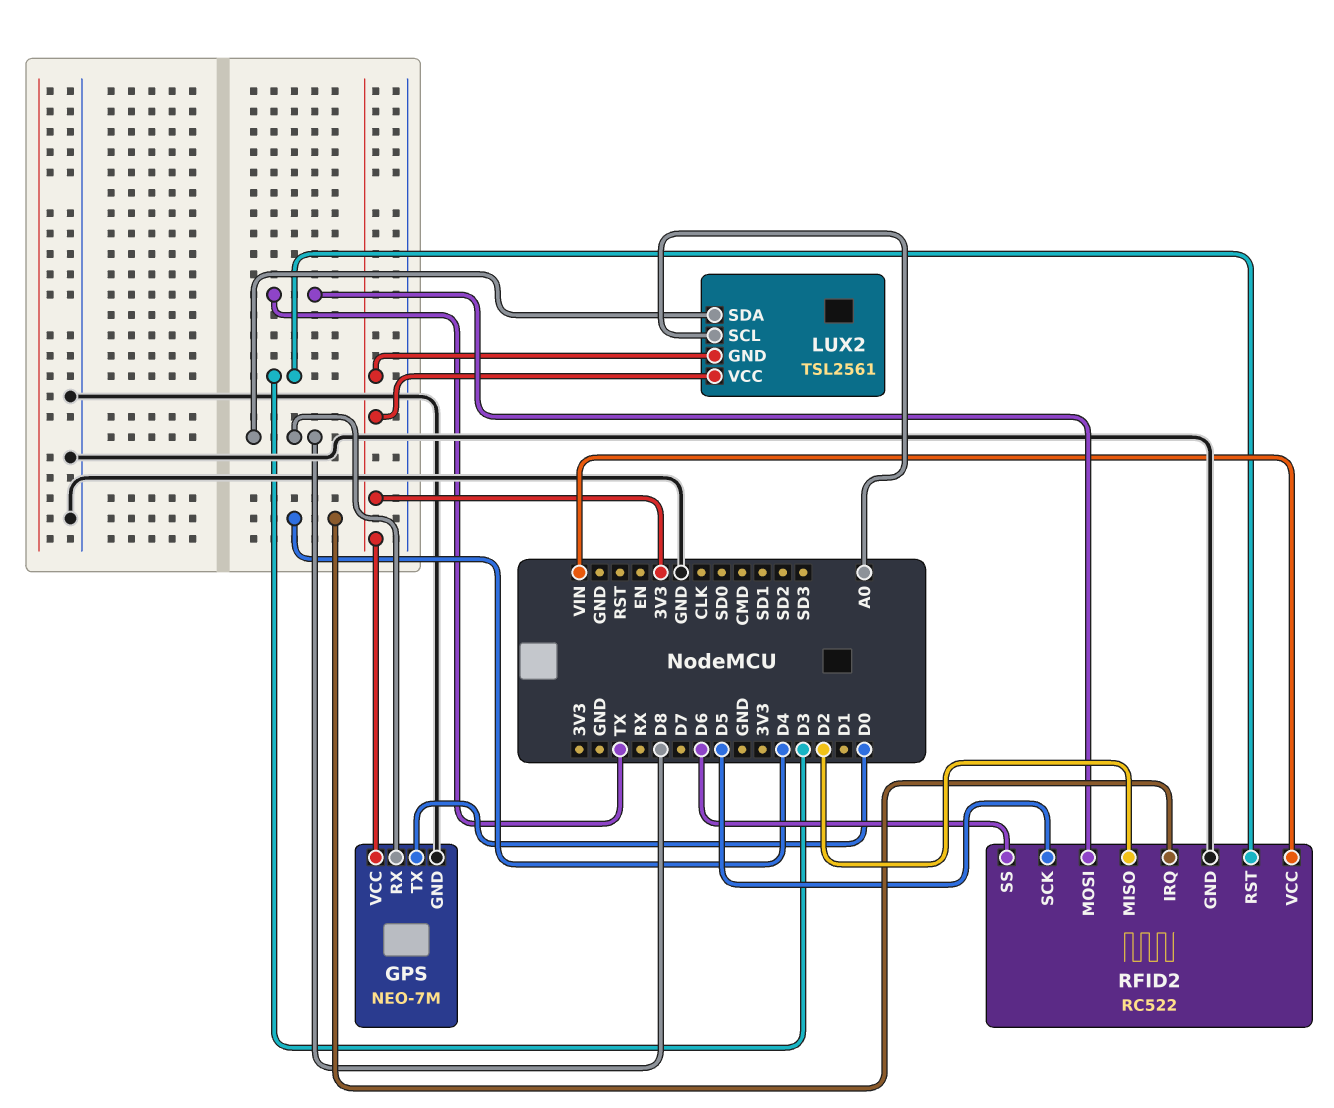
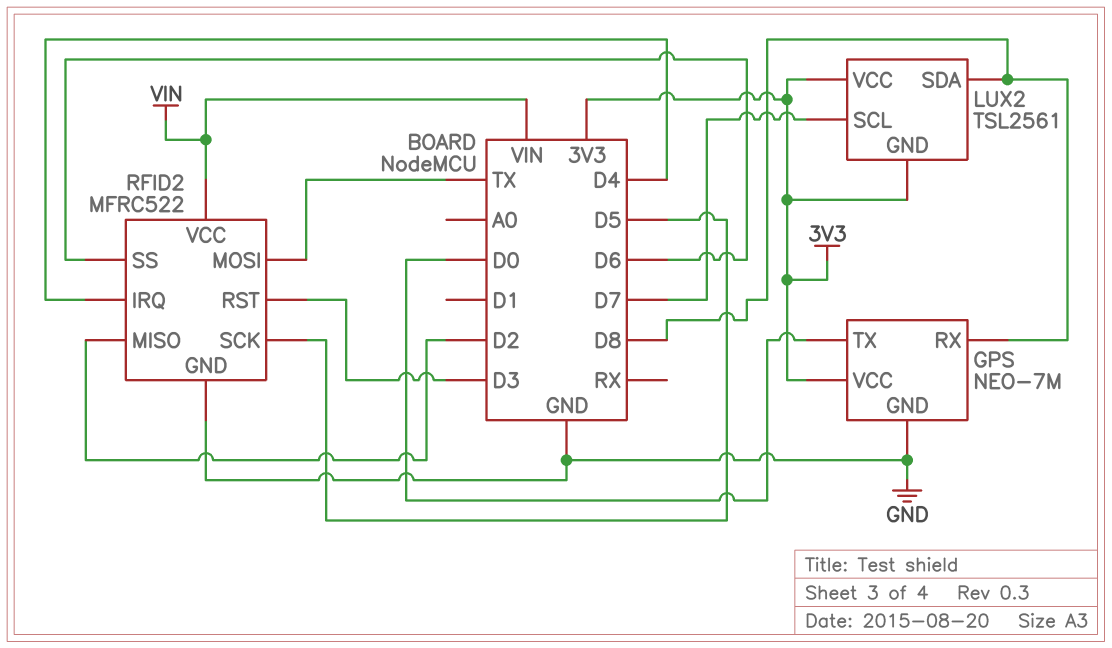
LUX2 pin SCL: A0 -> D7
RFID2: RC522 -> MFRC522

